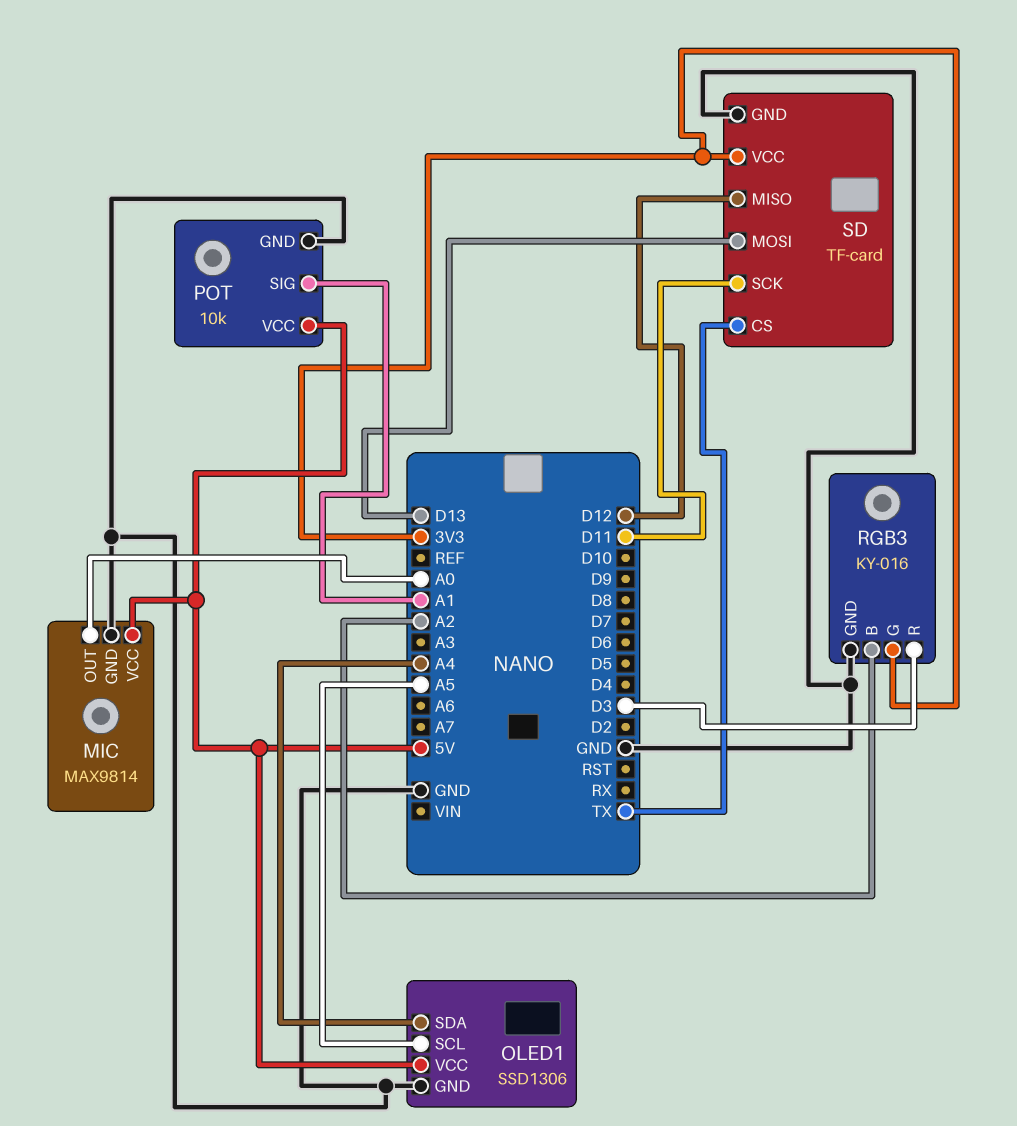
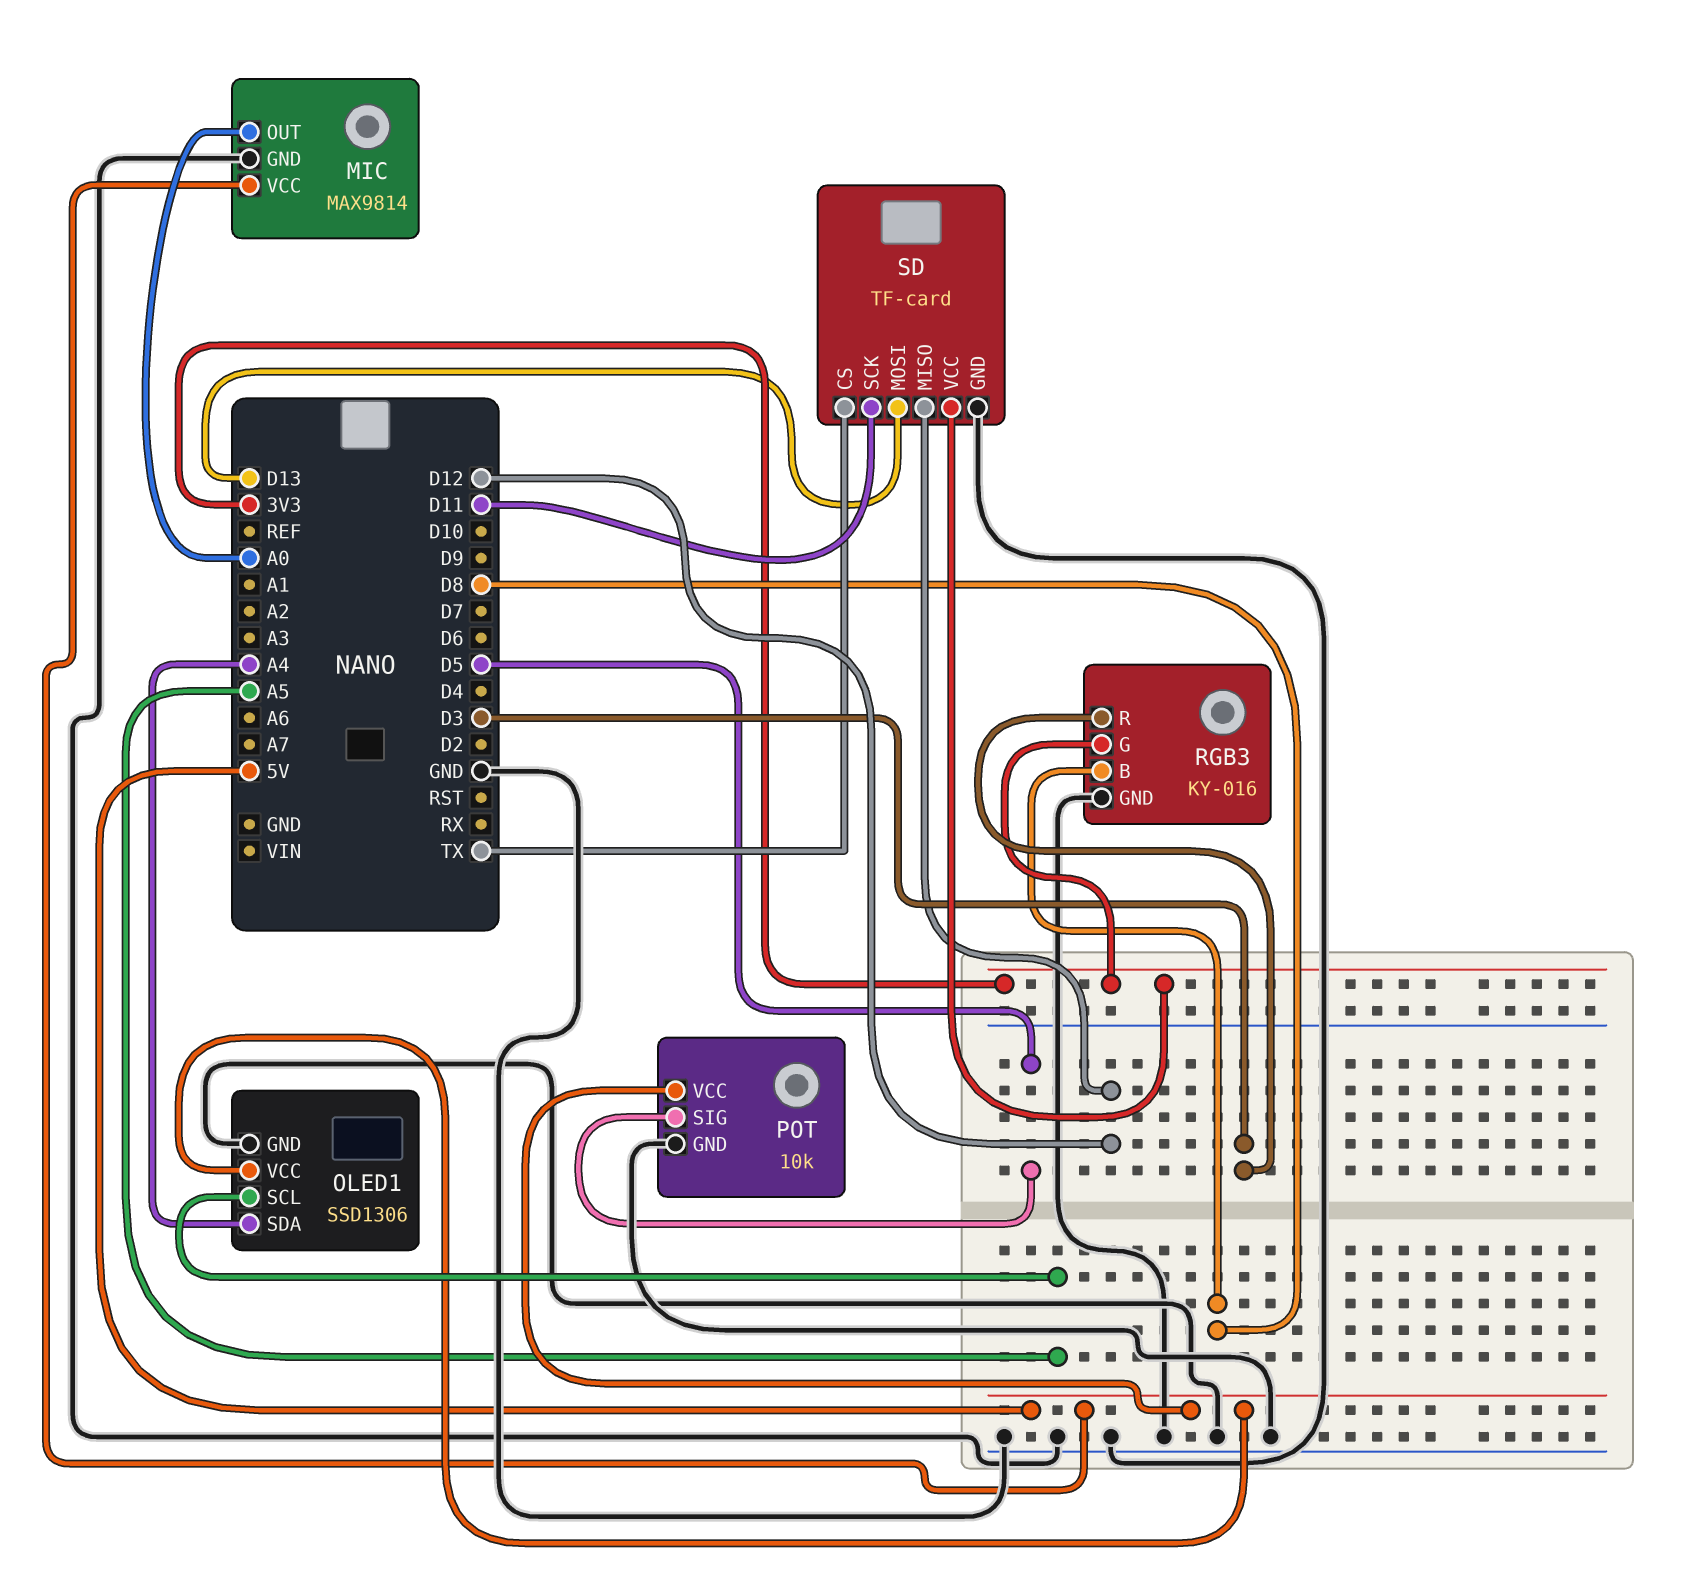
POT pin SIG: A1 -> D5
RGB3 pin B: A2 -> D8

